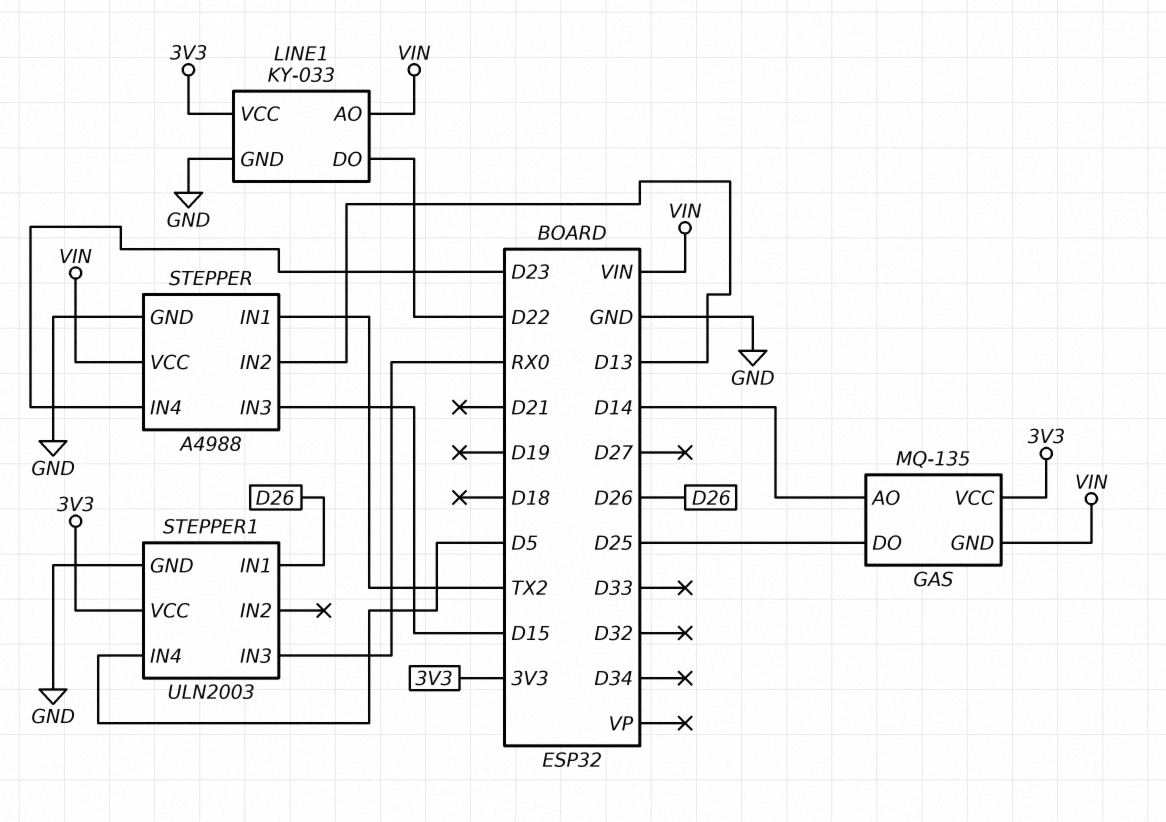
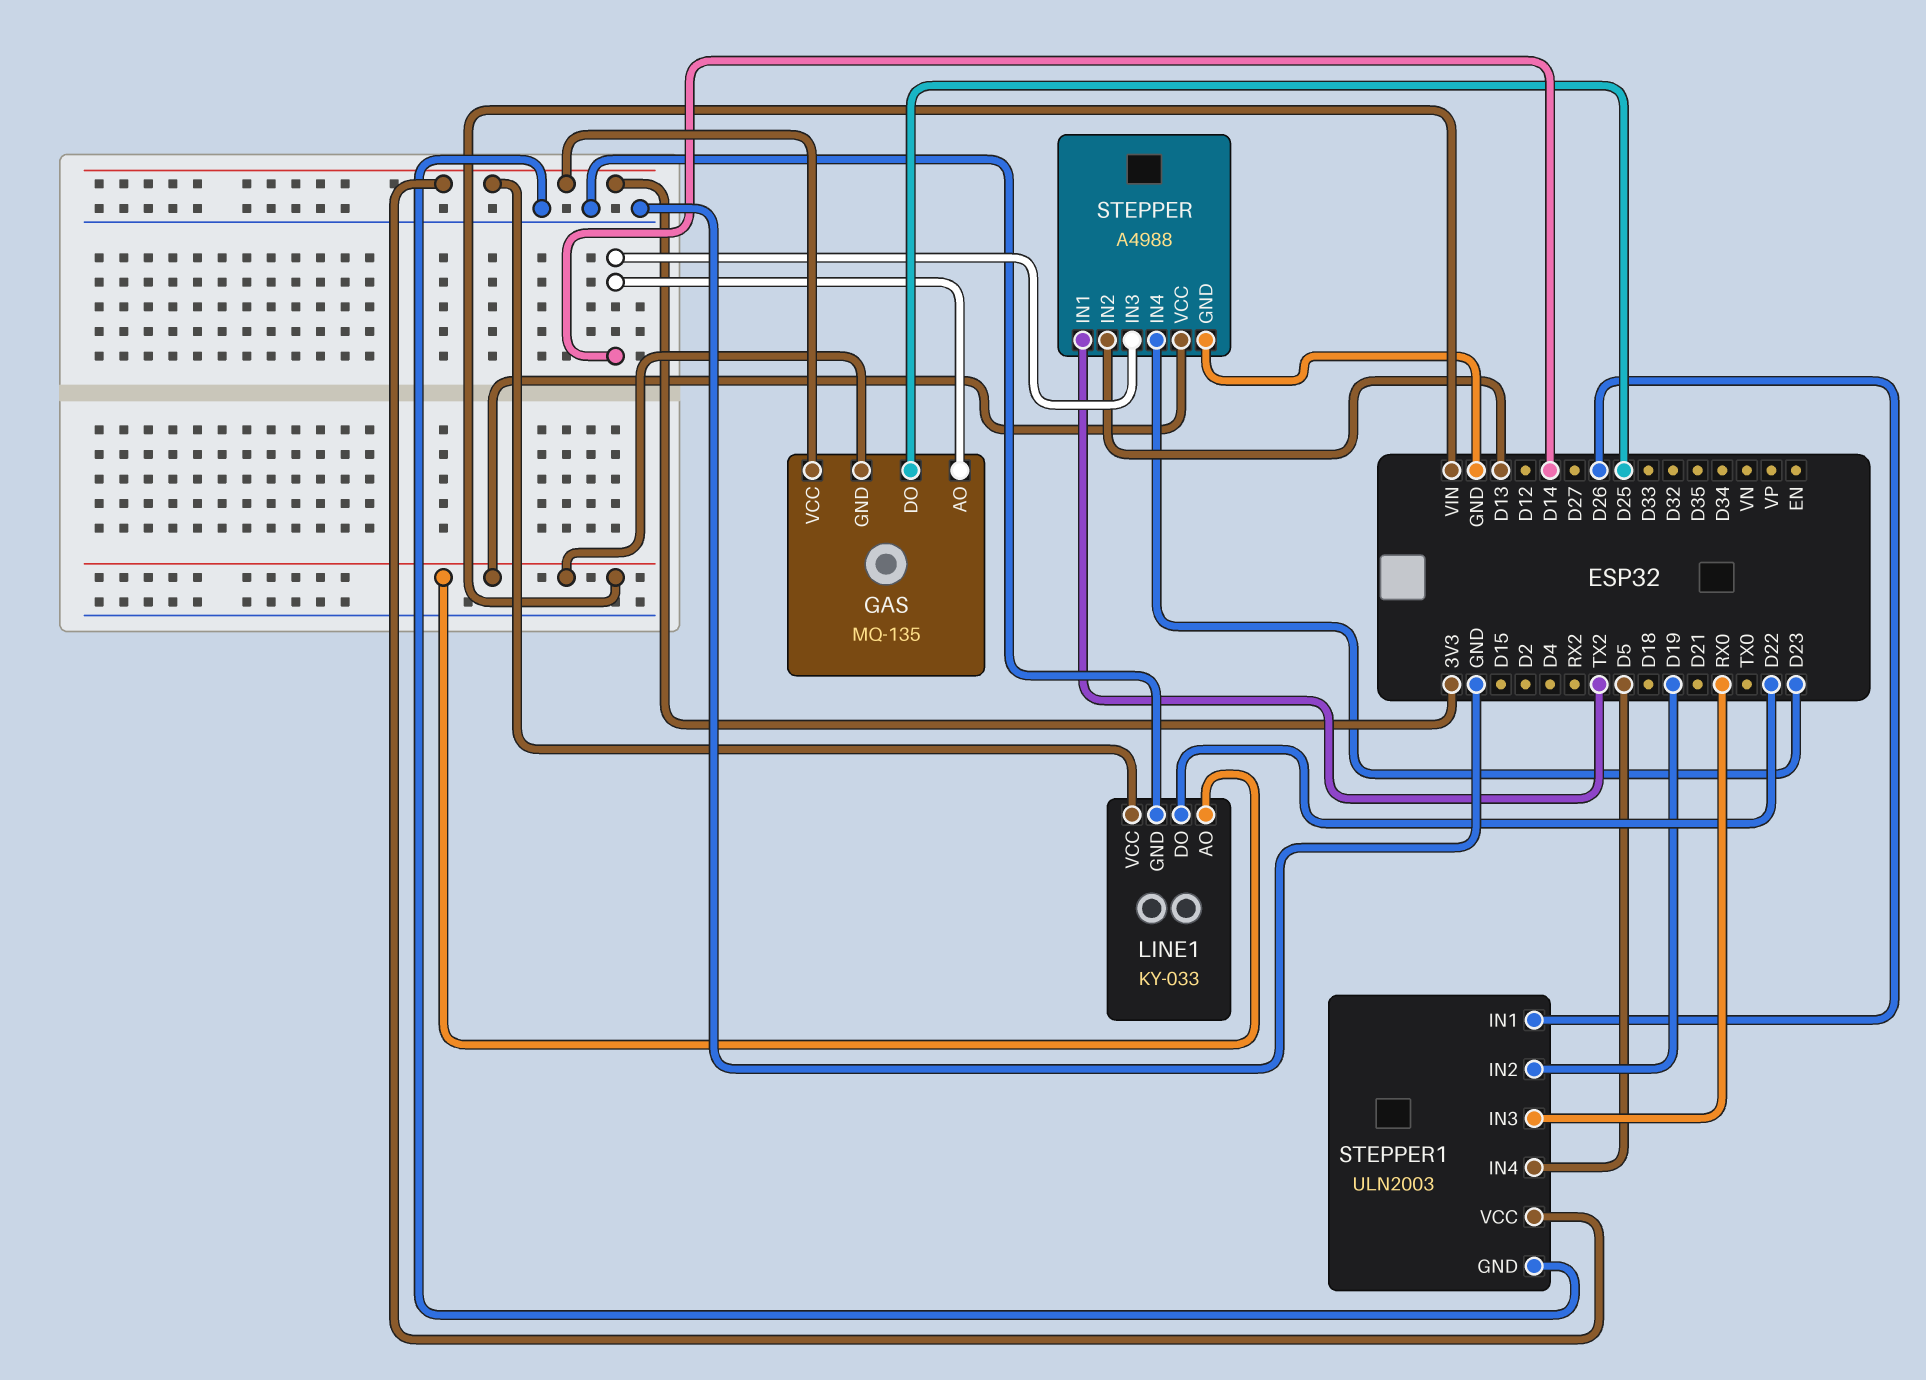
STEPPER pin IN3: D15 -> D14
STEPPER1 pin IN2: none -> D19

